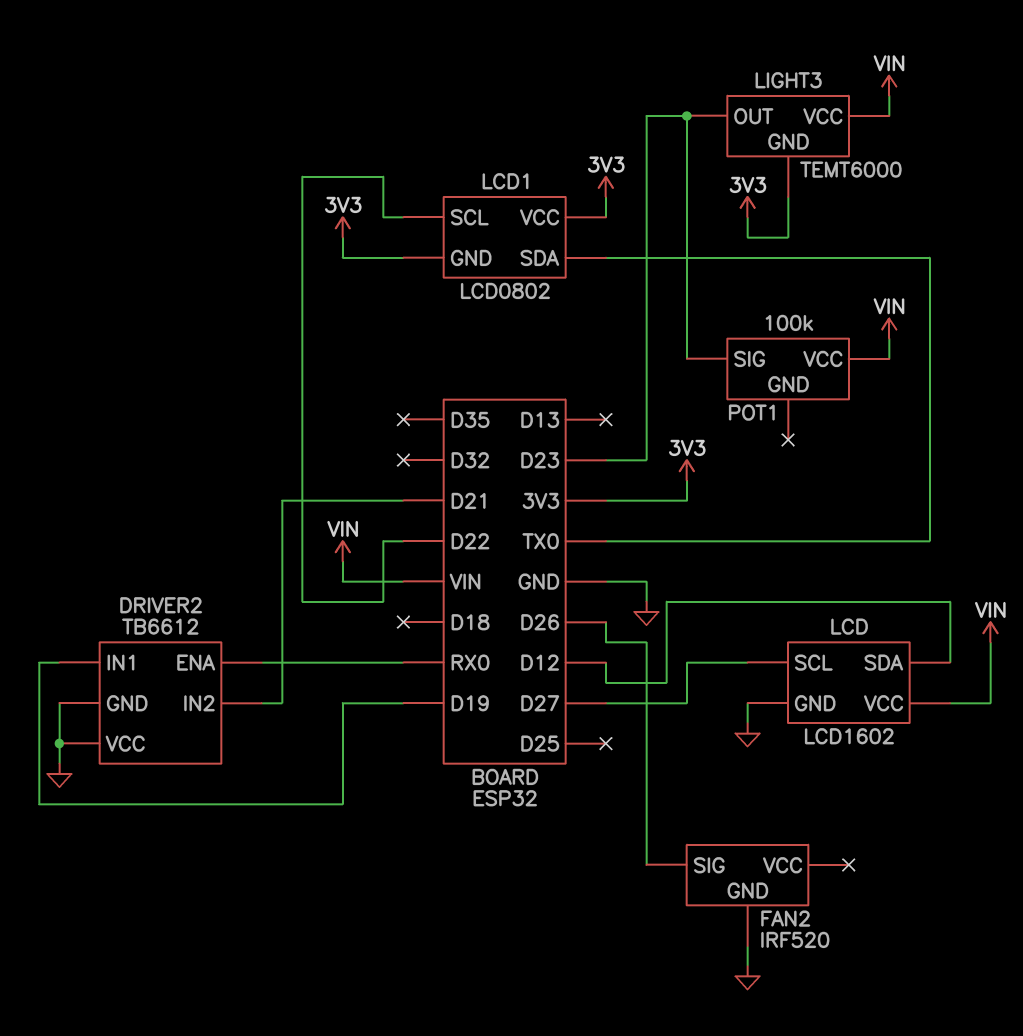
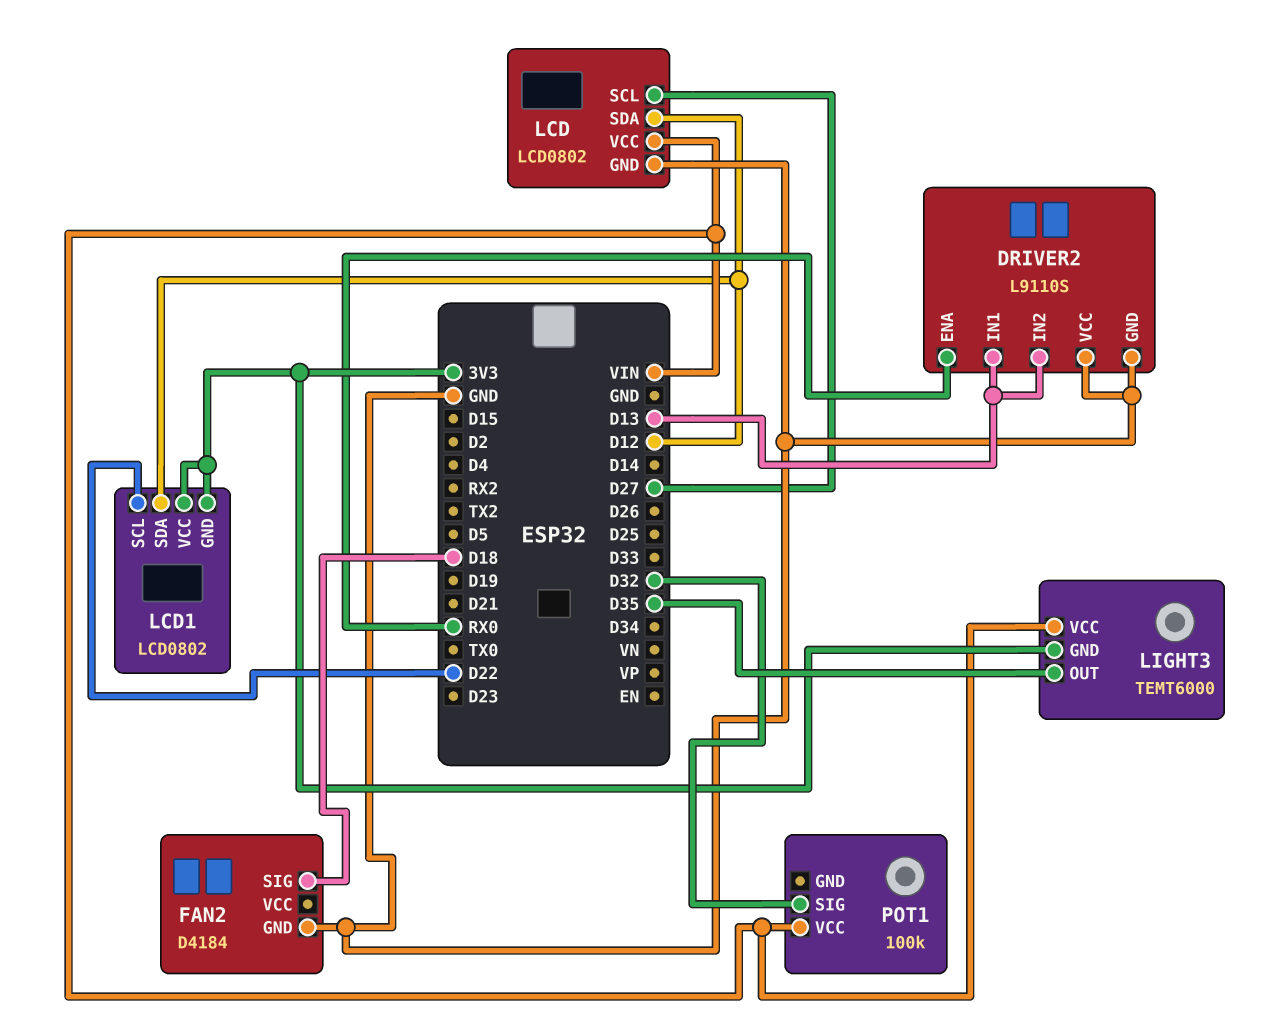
DRIVER2: TB6612 -> L9110S
DRIVER2 pin IN1: D19 -> D13
DRIVER2 pin IN2: D21 -> D13
FAN2: IRF520 -> D4184
FAN2 pin SIG: D26 -> D18
LCD: LCD1602 -> LCD0802
LCD1 pin SDA: TX0 -> D12
LIGHT3 pin OUT: D23 -> D35
POT1 pin SIG: D23 -> D32

